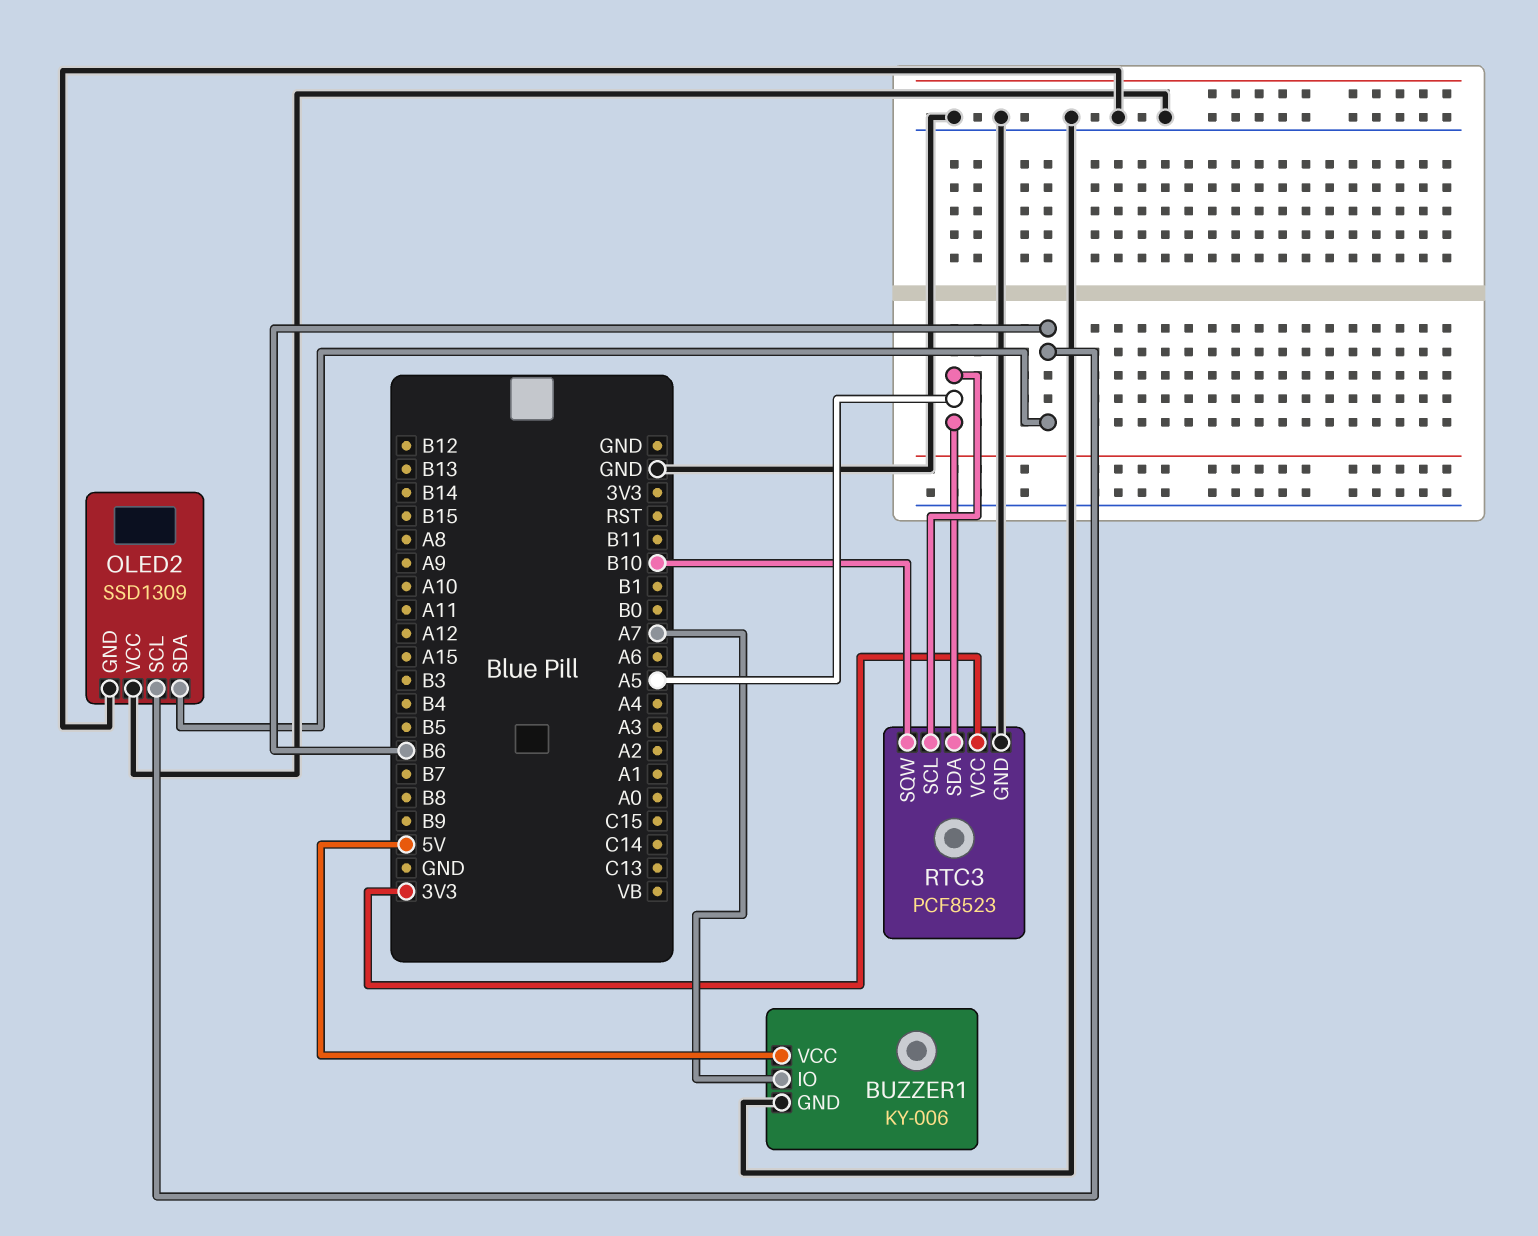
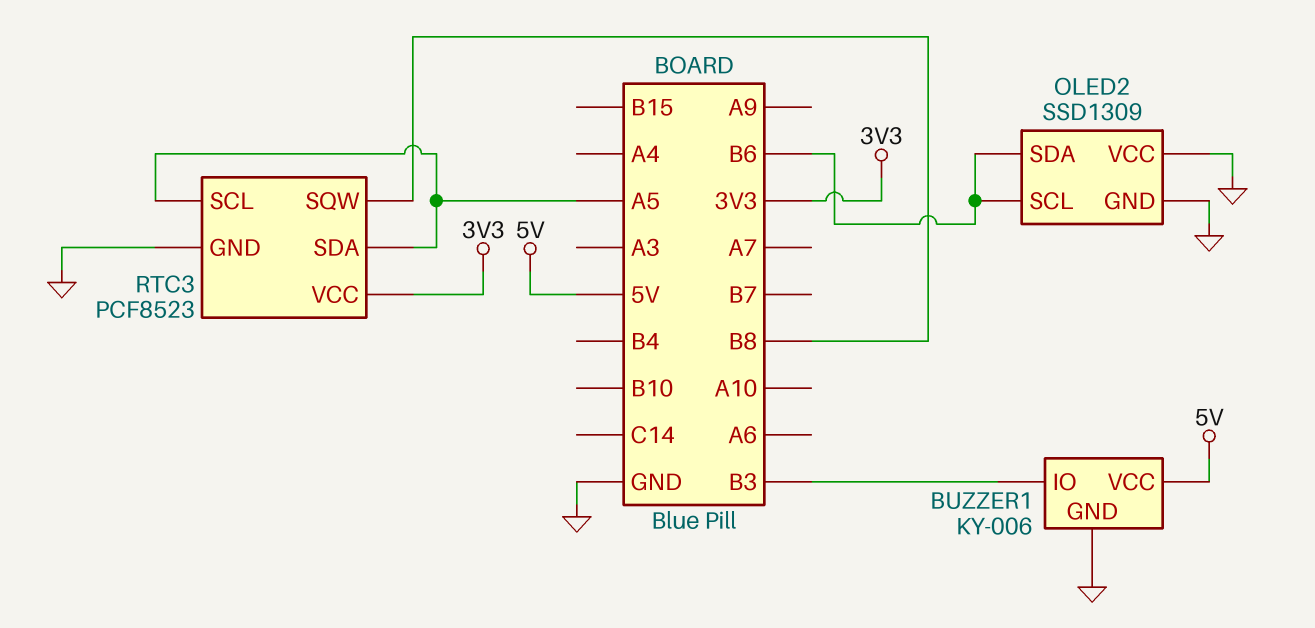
BUZZER1 pin IO: A7 -> B3
RTC3 pin SQW: B10 -> B8

